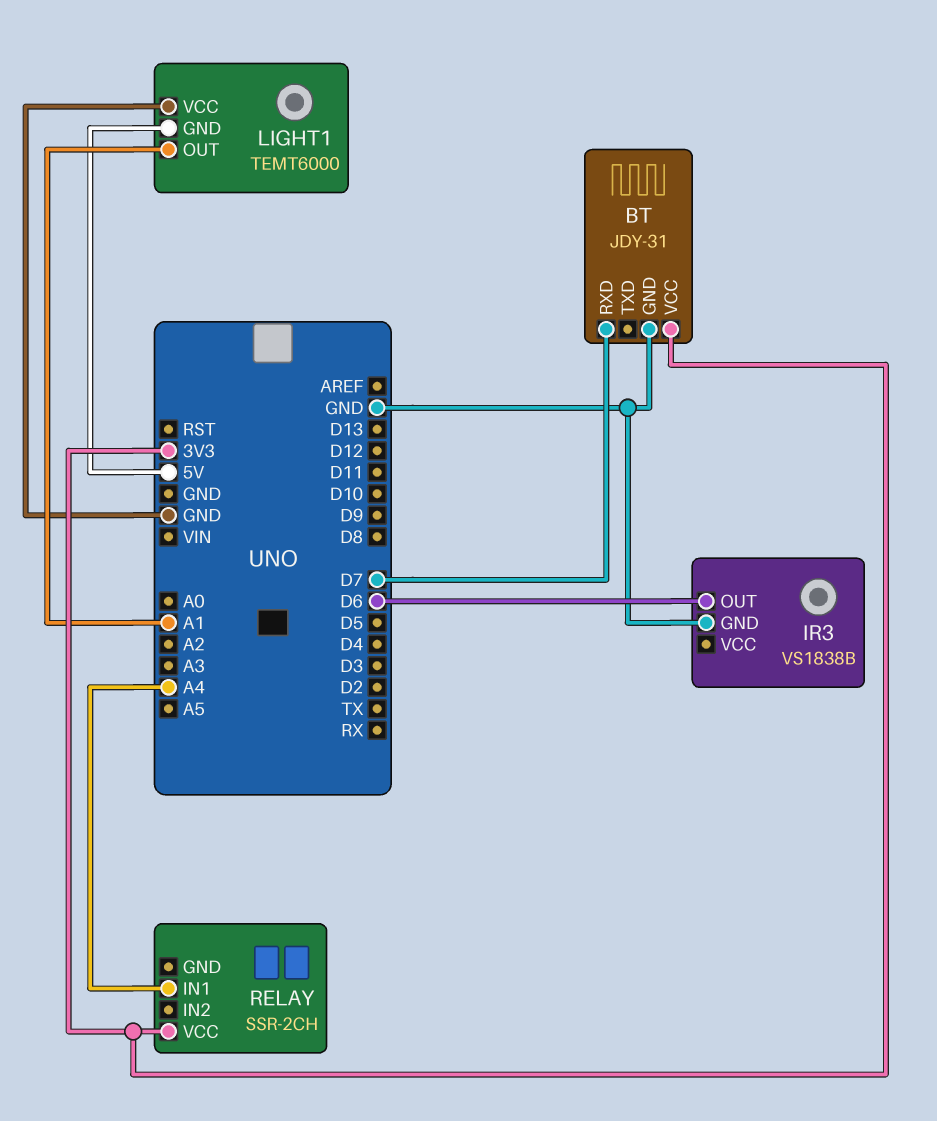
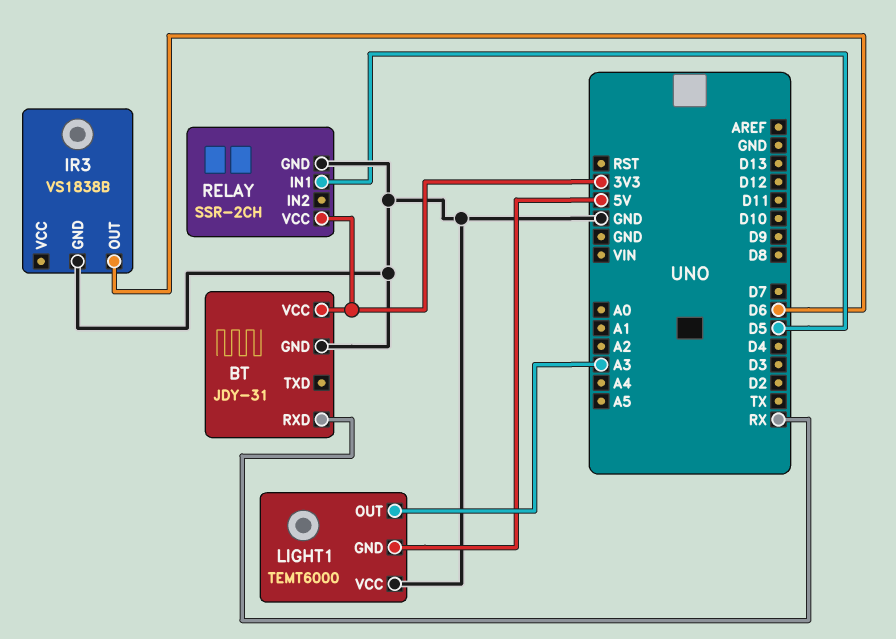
BT pin RXD: D7 -> RX
LIGHT1 pin OUT: A1 -> A3
RELAY pin GND: none -> GND
RELAY pin IN1: A4 -> D5

